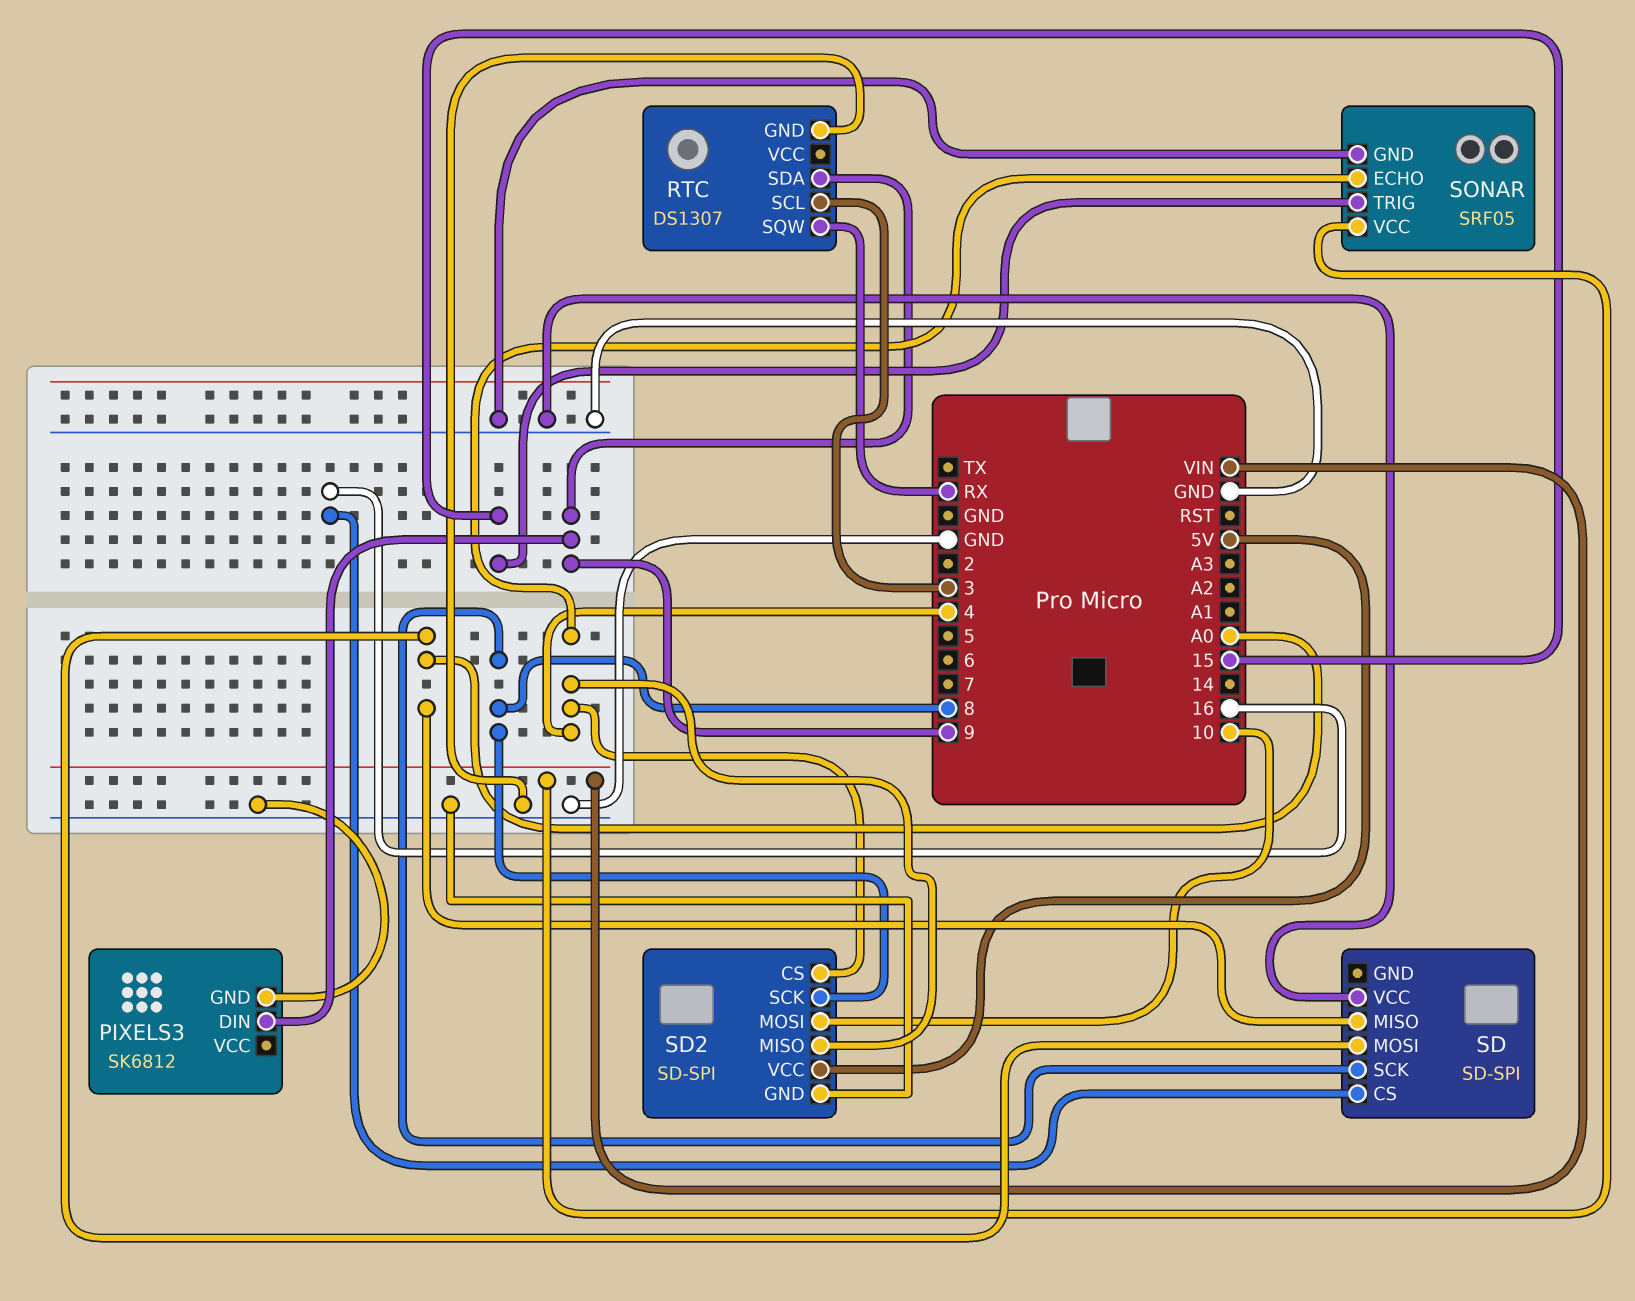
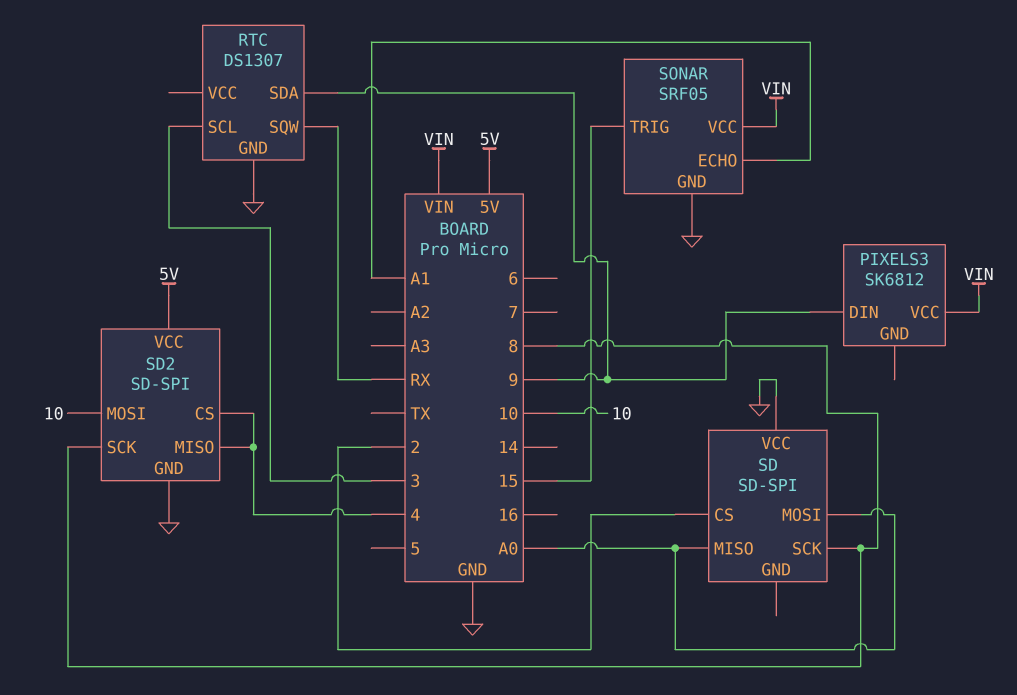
PIXELS3 pin GND: GND -> none
PIXELS3 pin VCC: none -> VIN
SD pin CS: 16 -> 2
SONAR pin ECHO: 4 -> A1

